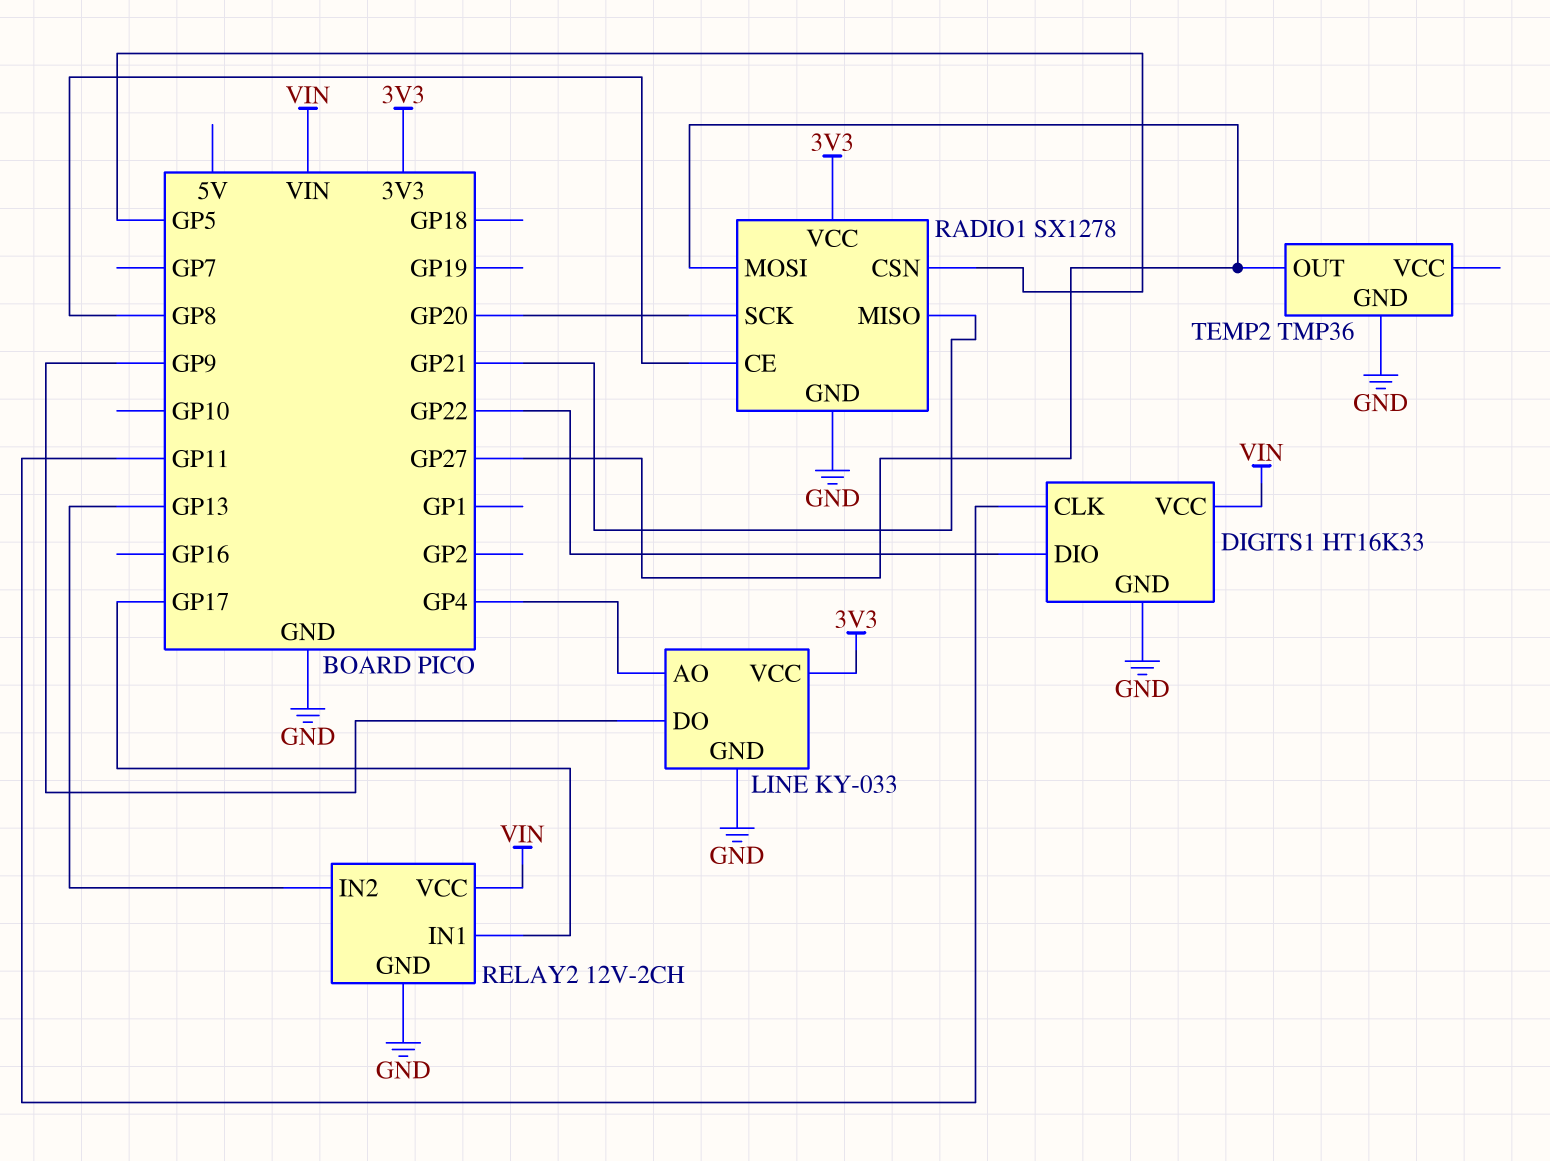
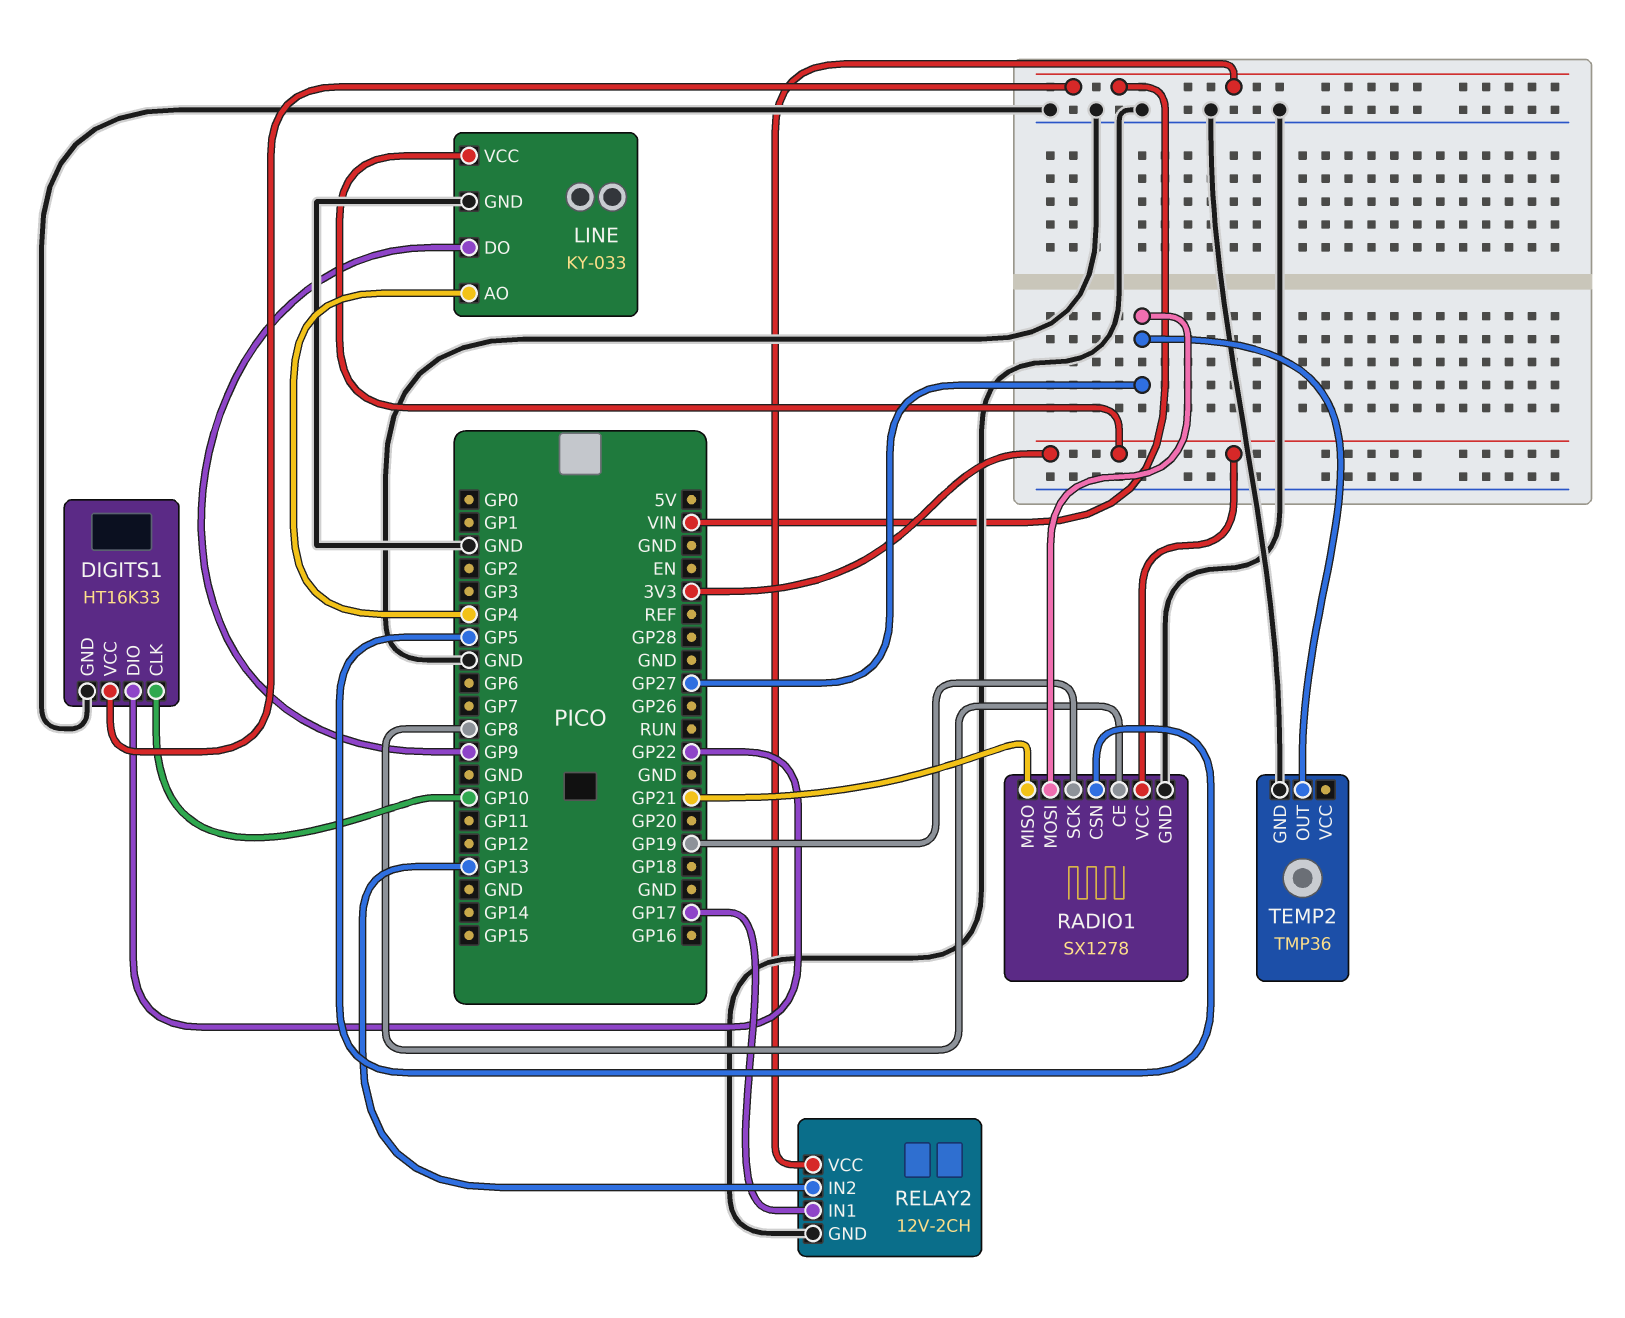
DIGITS1 pin CLK: GP11 -> GP10
RADIO1 pin SCK: GP20 -> GP19

